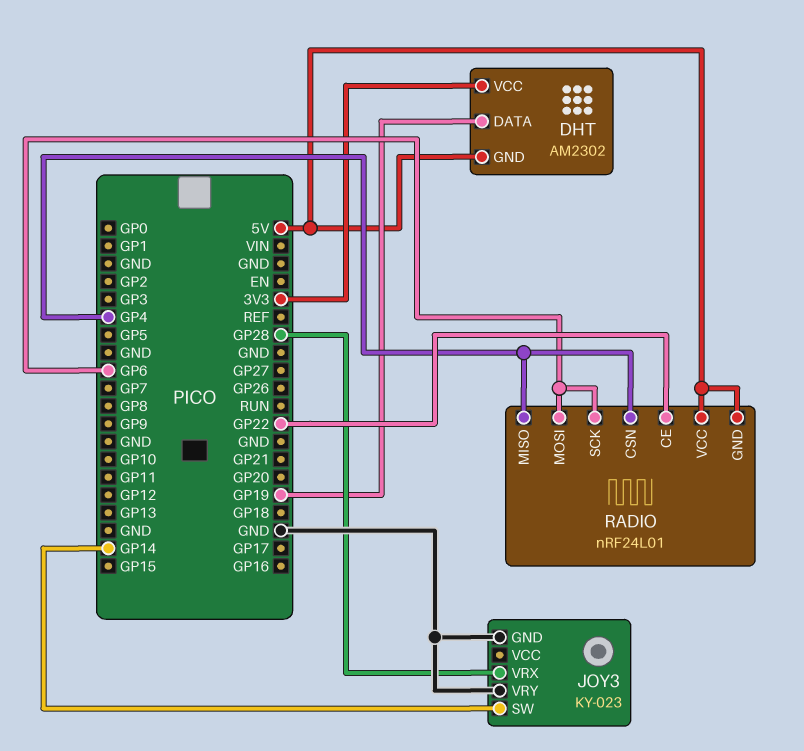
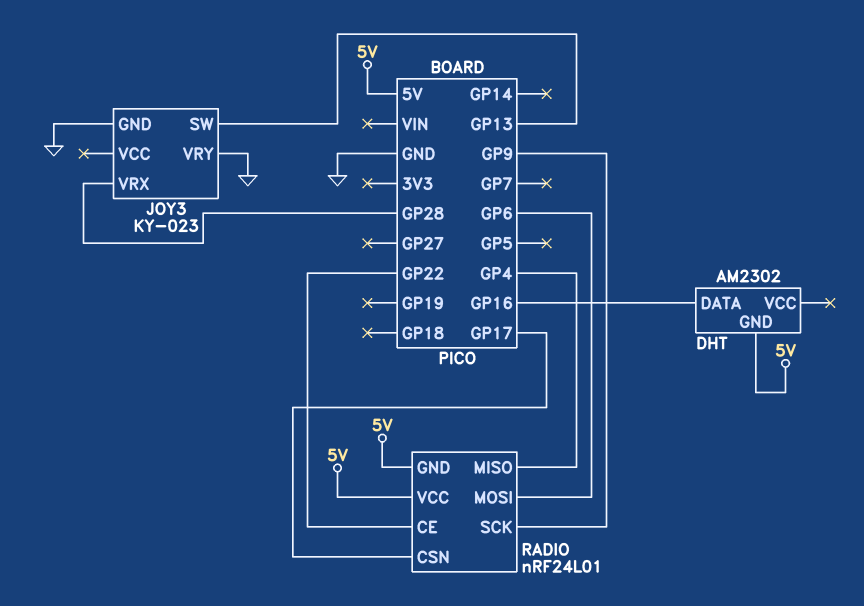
DHT pin DATA: GP19 -> GP16
DHT pin VCC: 3V3 -> none
JOY3 pin SW: GP14 -> GP13
RADIO pin CSN: GP4 -> GP17
RADIO pin SCK: GP6 -> GP9

